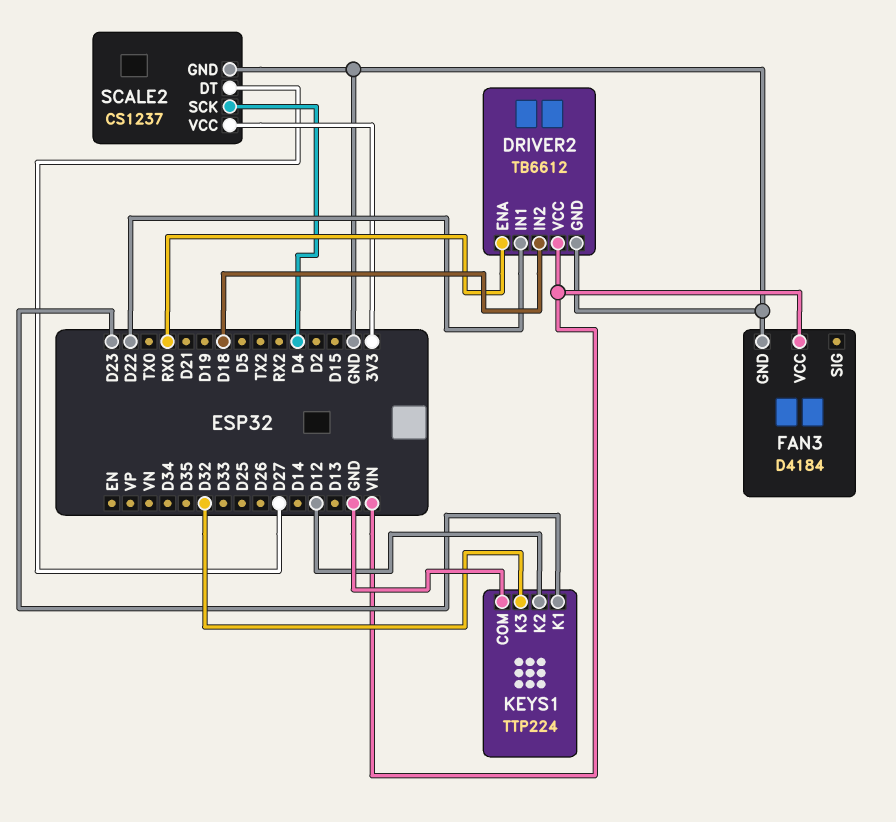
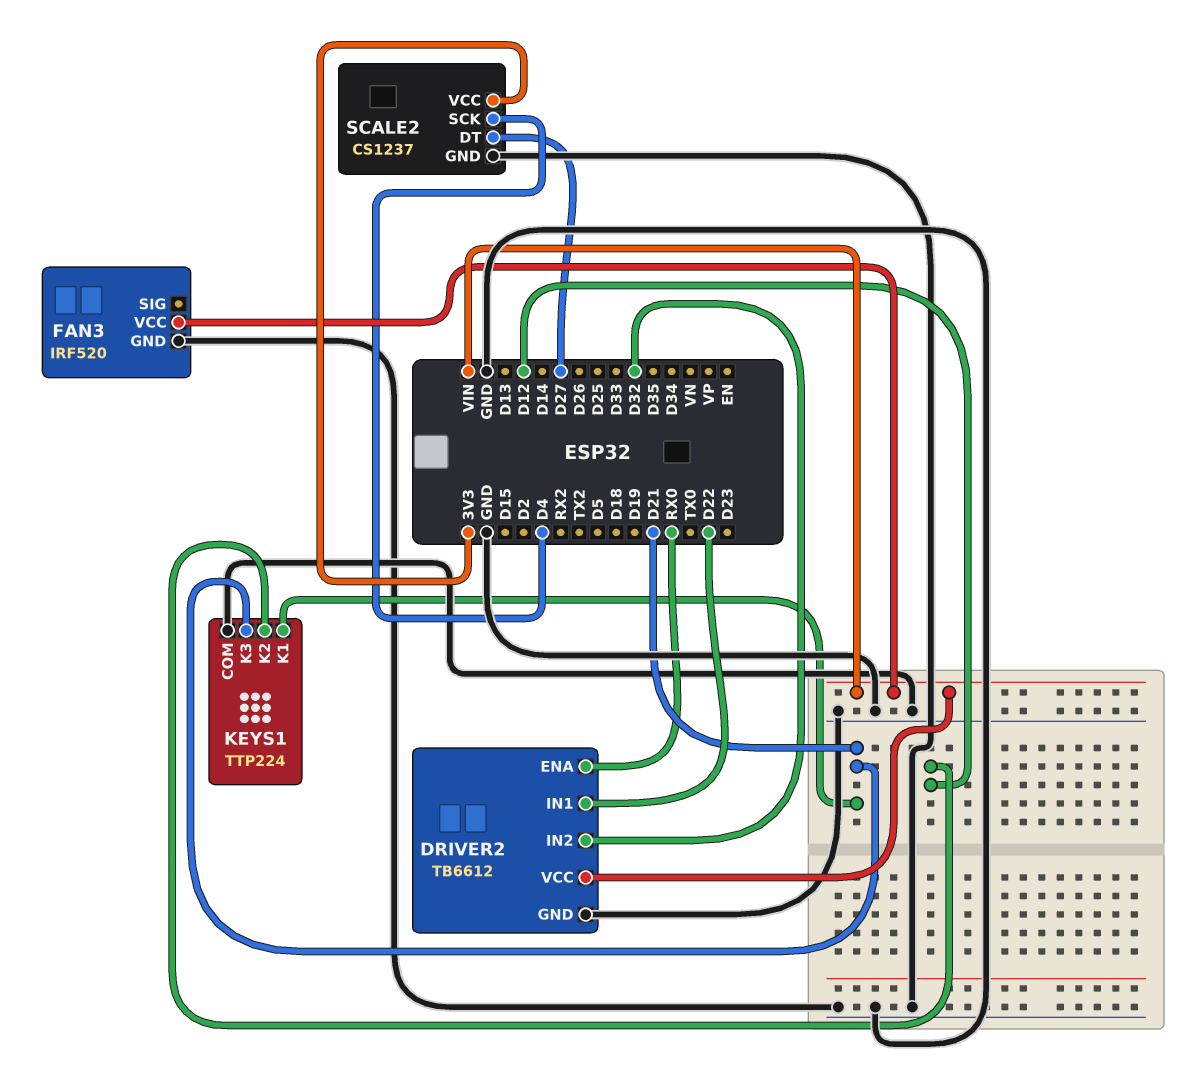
DRIVER2 pin IN2: D18 -> D32
FAN3: D4184 -> IRF520
KEYS1 pin K1: D23 -> D21
KEYS1 pin K3: D32 -> D21

